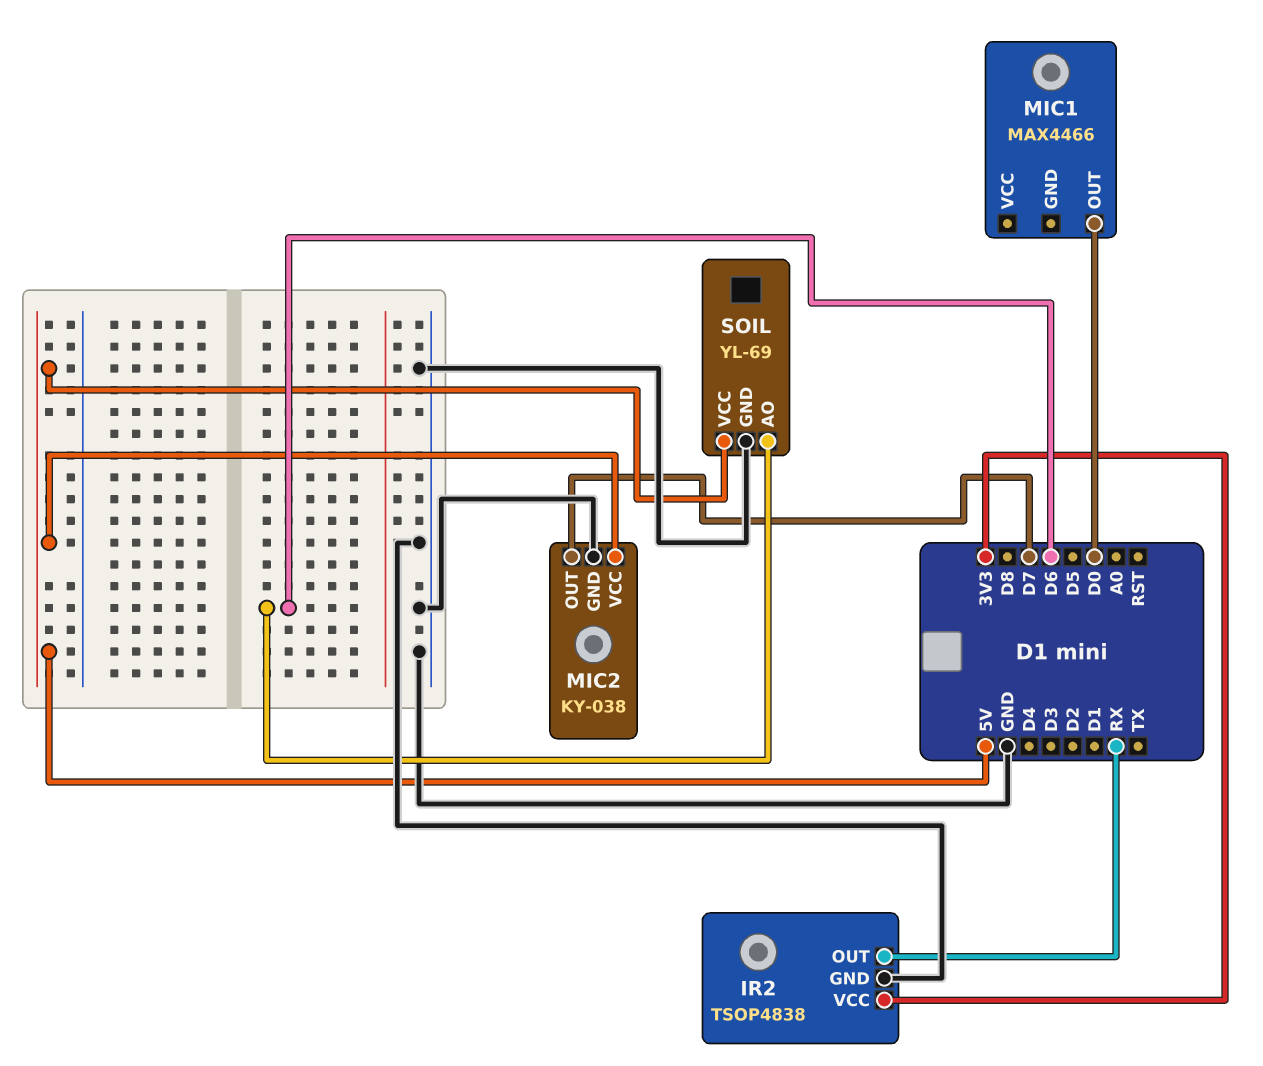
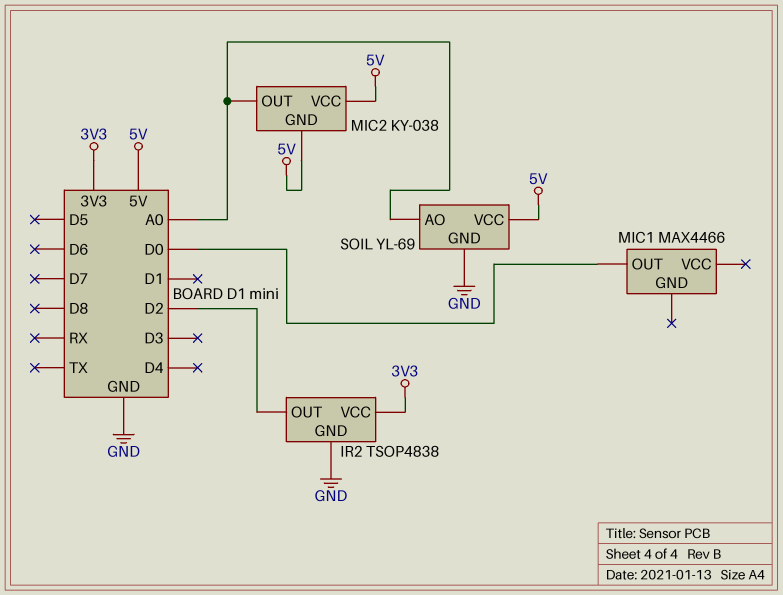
IR2 pin OUT: RX -> D2
MIC2 pin GND: GND -> 5V
MIC2 pin OUT: D7 -> A0
SOIL pin AO: D6 -> A0

